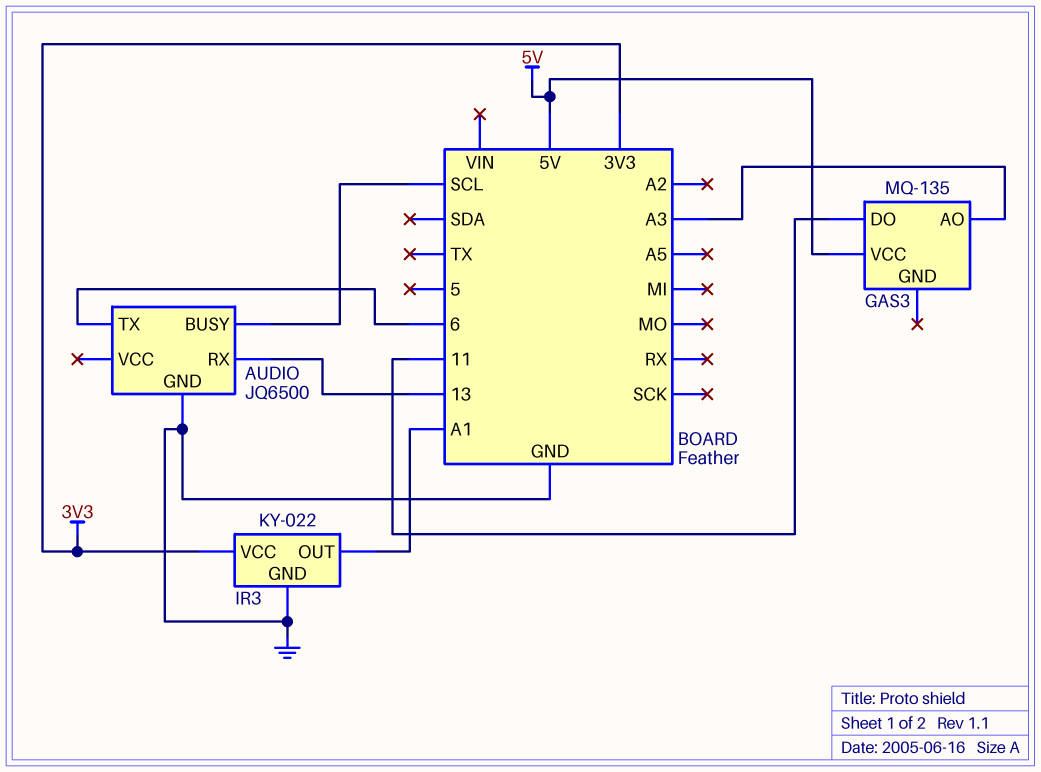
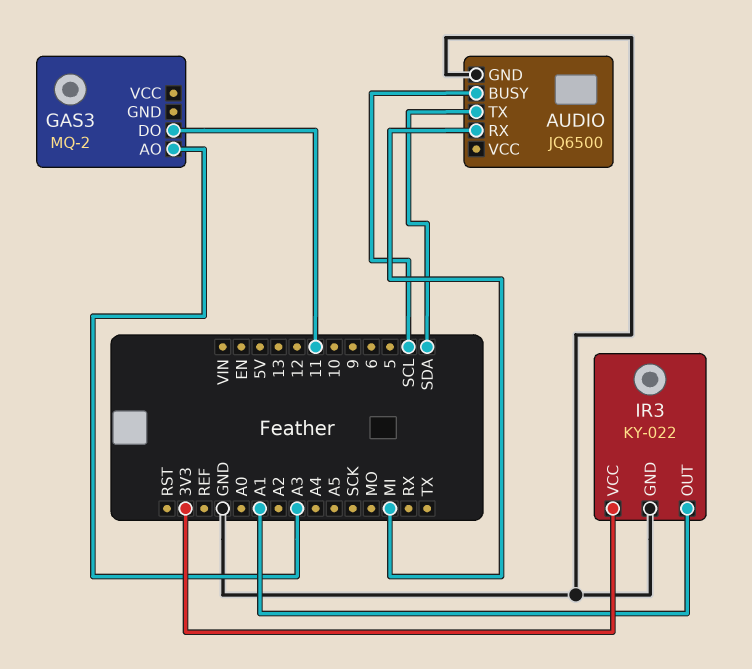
AUDIO pin RX: 13 -> MI
AUDIO pin TX: 6 -> SDA
GAS3: MQ-135 -> MQ-2
GAS3 pin VCC: 5V -> none

